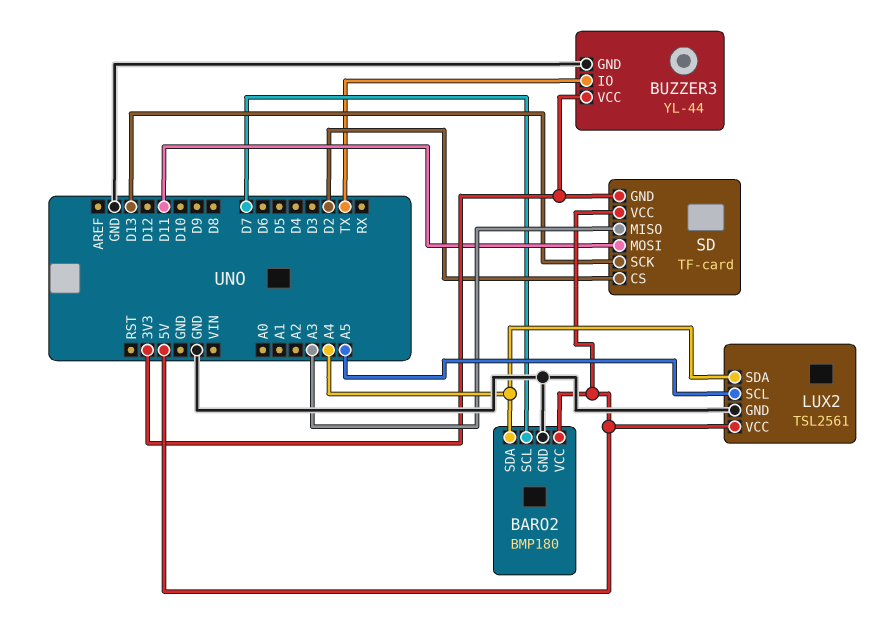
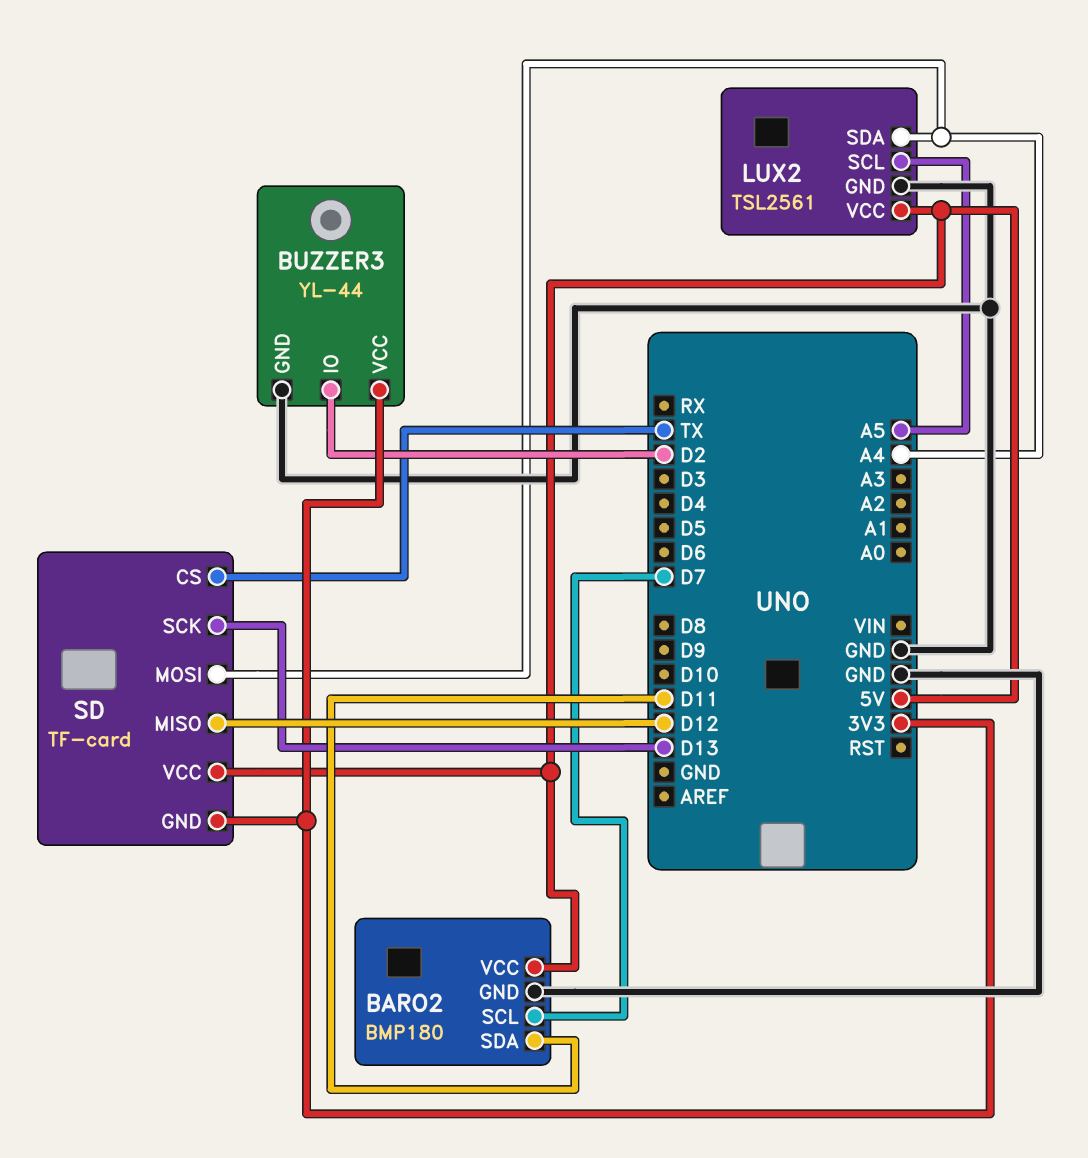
BARO2 pin SDA: A4 -> D11
BUZZER3 pin IO: TX -> D2
SD pin CS: D2 -> TX
SD pin MISO: A3 -> D12
SD pin MOSI: D11 -> A4

